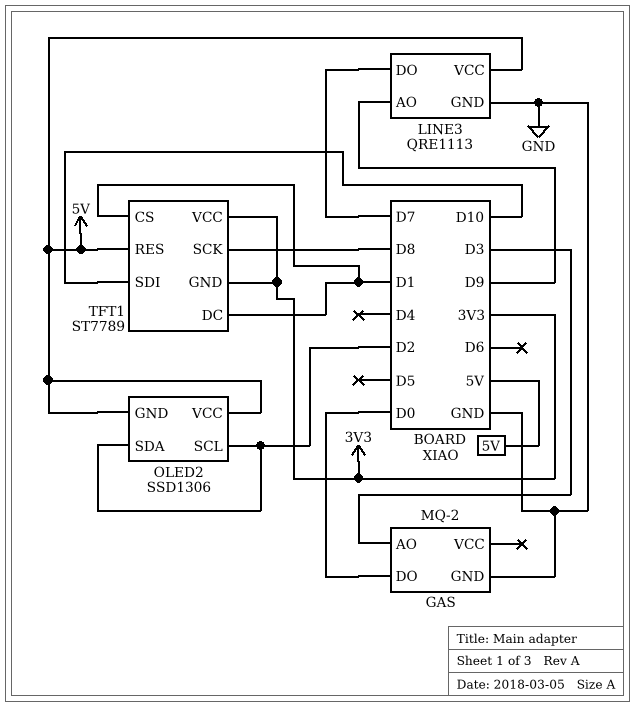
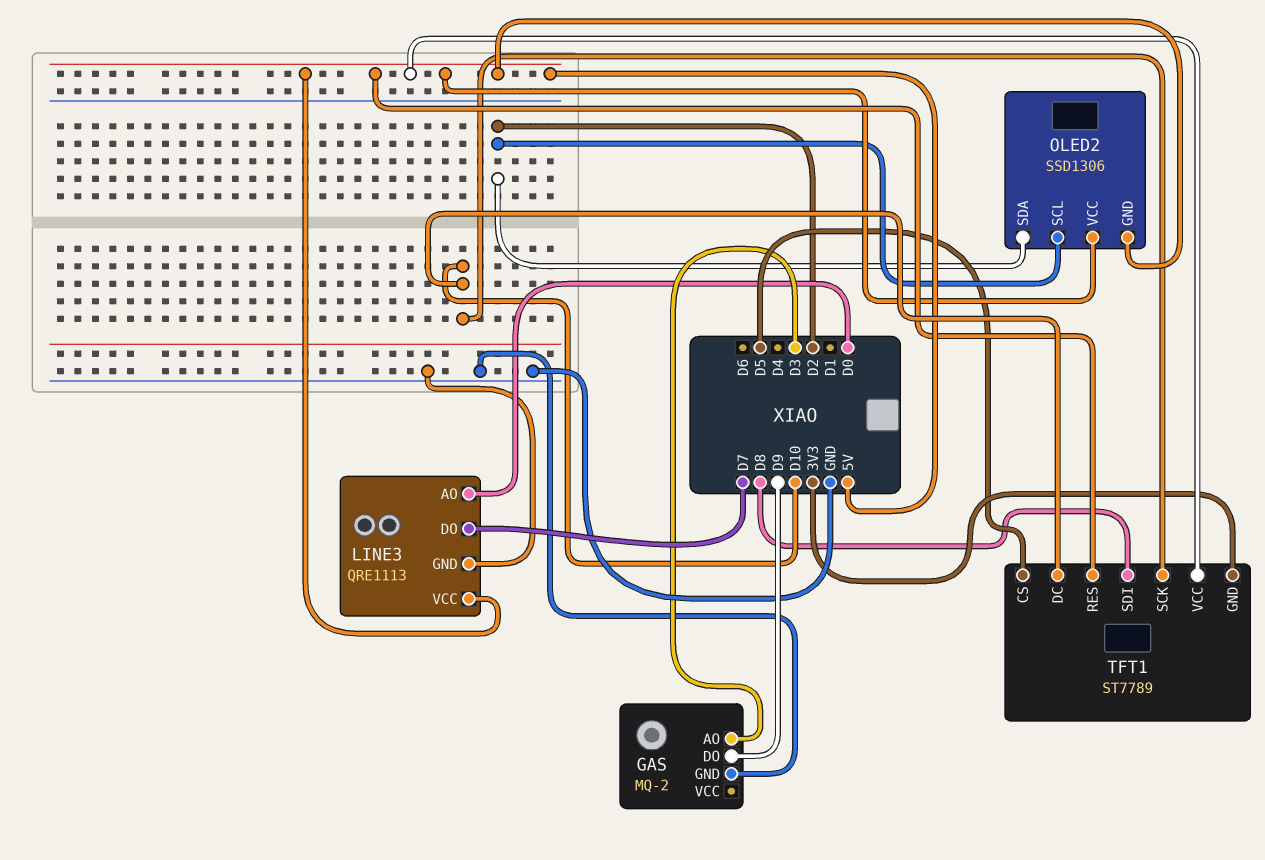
GAS pin DO: D0 -> D9
LINE3 pin AO: D9 -> D0
TFT1 pin CS: D1 -> D5
TFT1 pin DC: D1 -> D10
TFT1 pin SCK: D8 -> D10
TFT1 pin SDI: D10 -> D8
TFT1 pin VCC: 3V3 -> 5V

